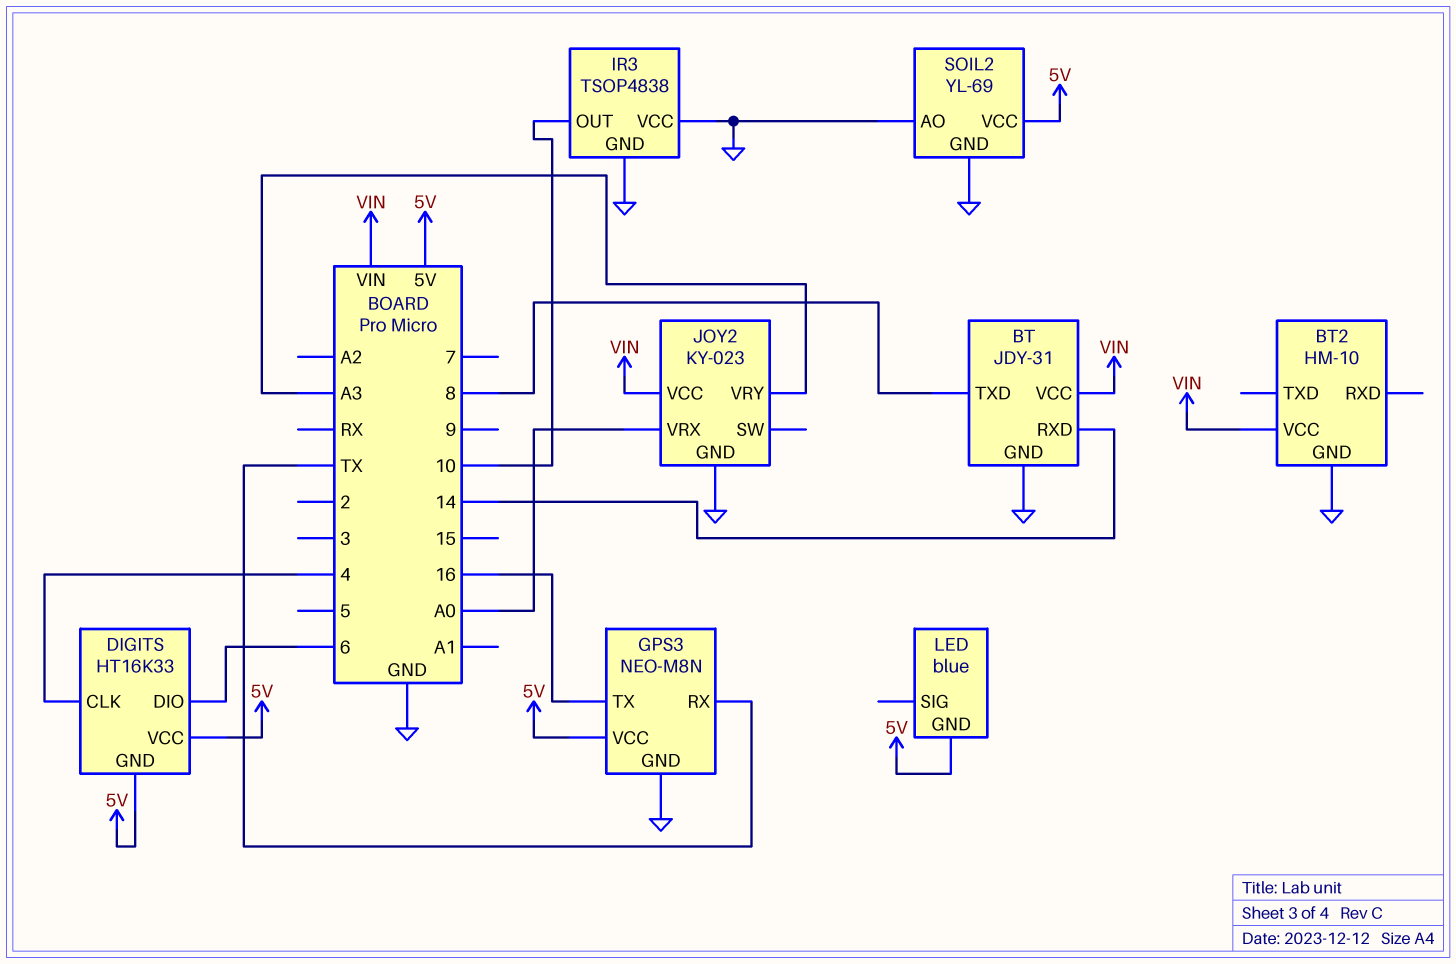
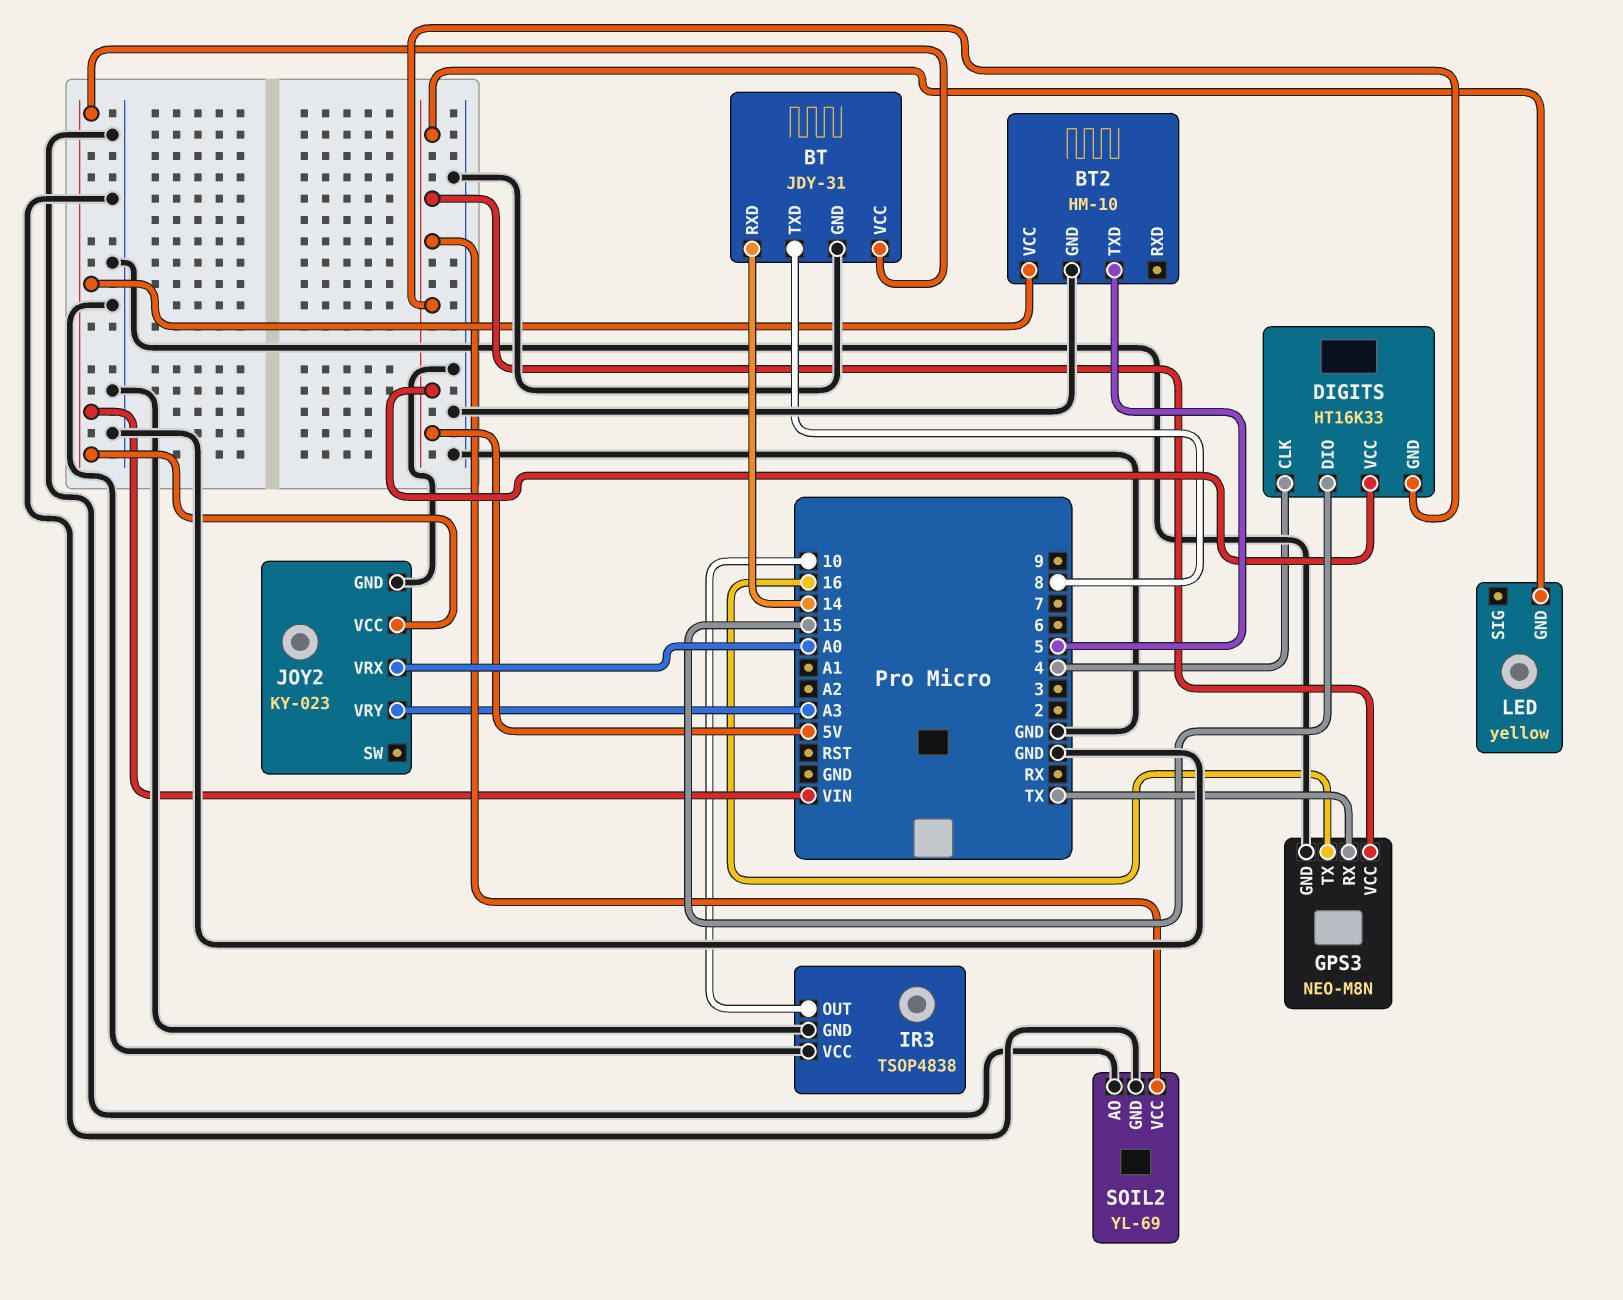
BT2 pin TXD: none -> 5
DIGITS pin DIO: 6 -> 15
LED: blue -> yellow

